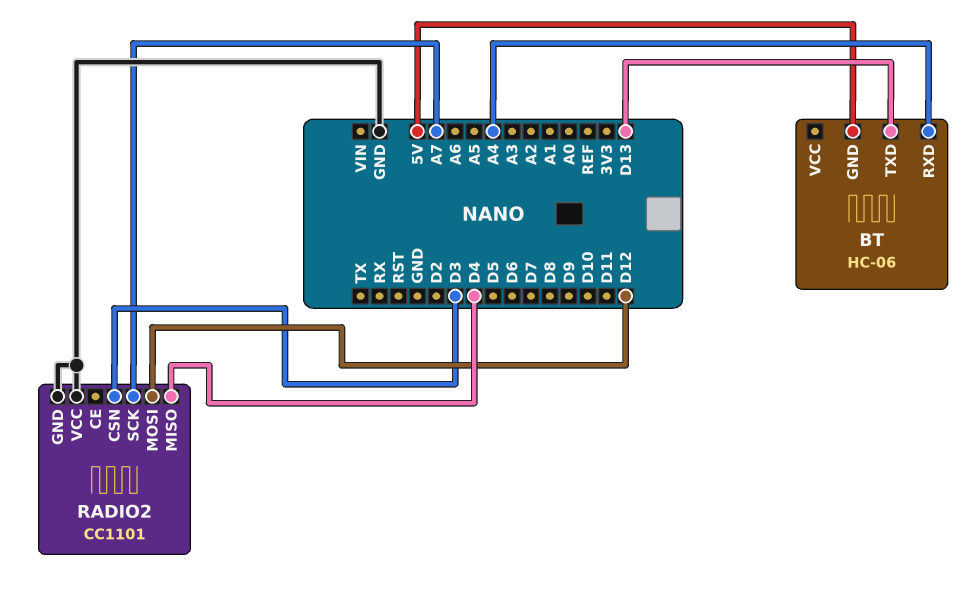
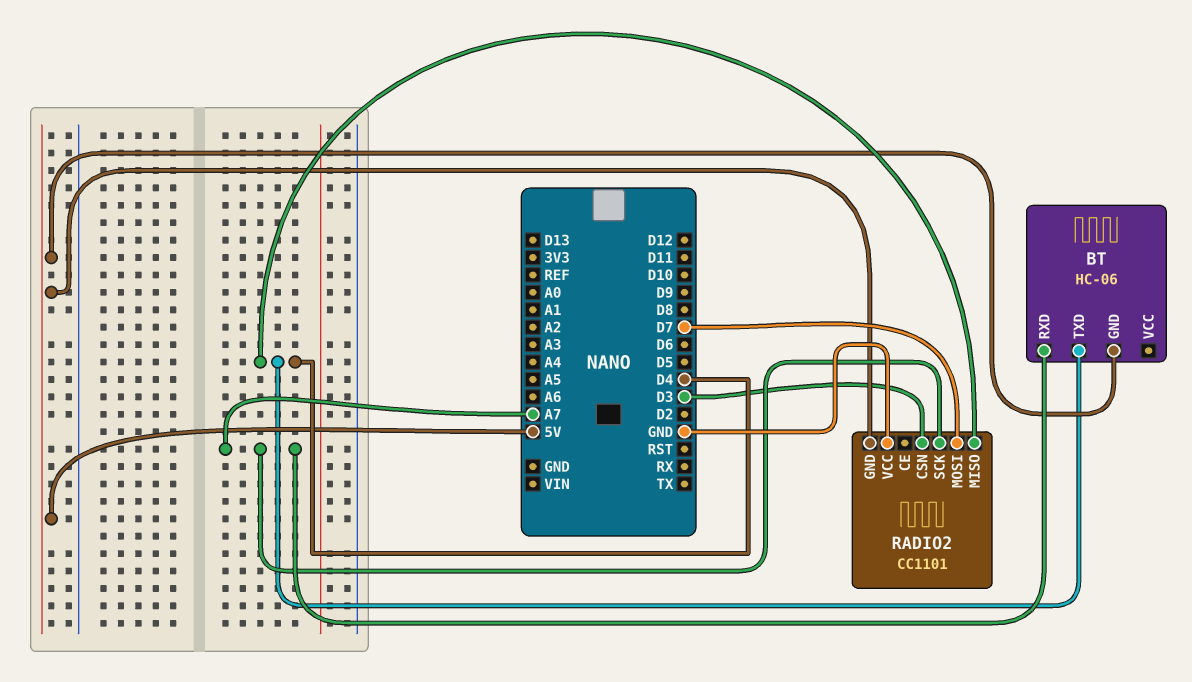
BT pin RXD: A4 -> A7
BT pin TXD: D13 -> D4
RADIO2 pin GND: GND -> 5V
RADIO2 pin MOSI: D12 -> D7

